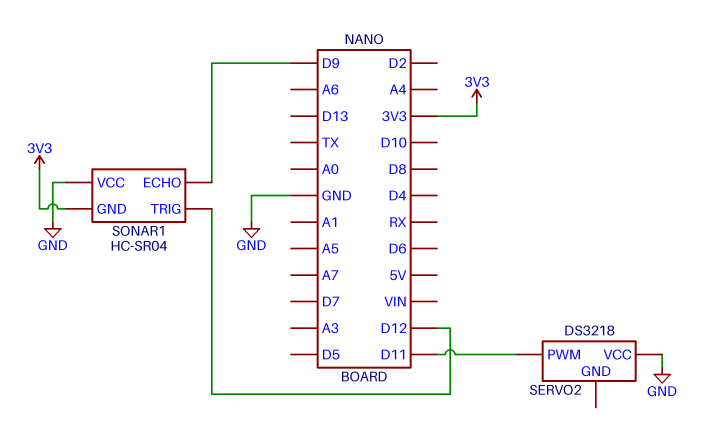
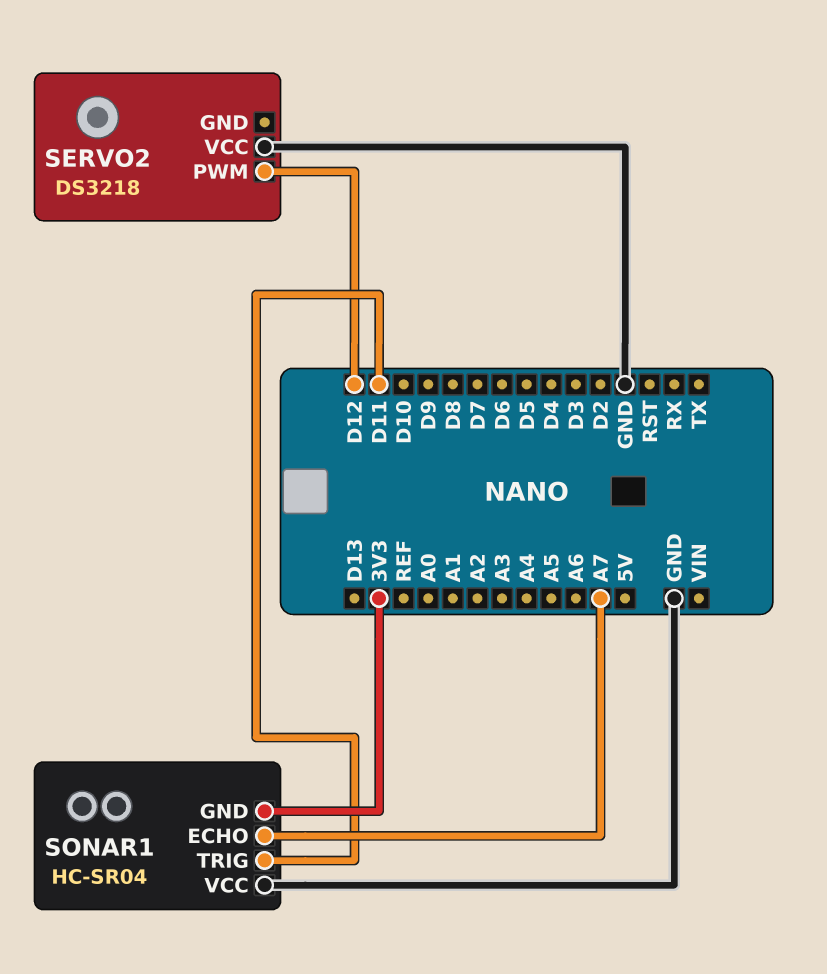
SERVO2 pin PWM: D11 -> D12
SONAR1 pin ECHO: D9 -> A7
SONAR1 pin TRIG: D12 -> D11

